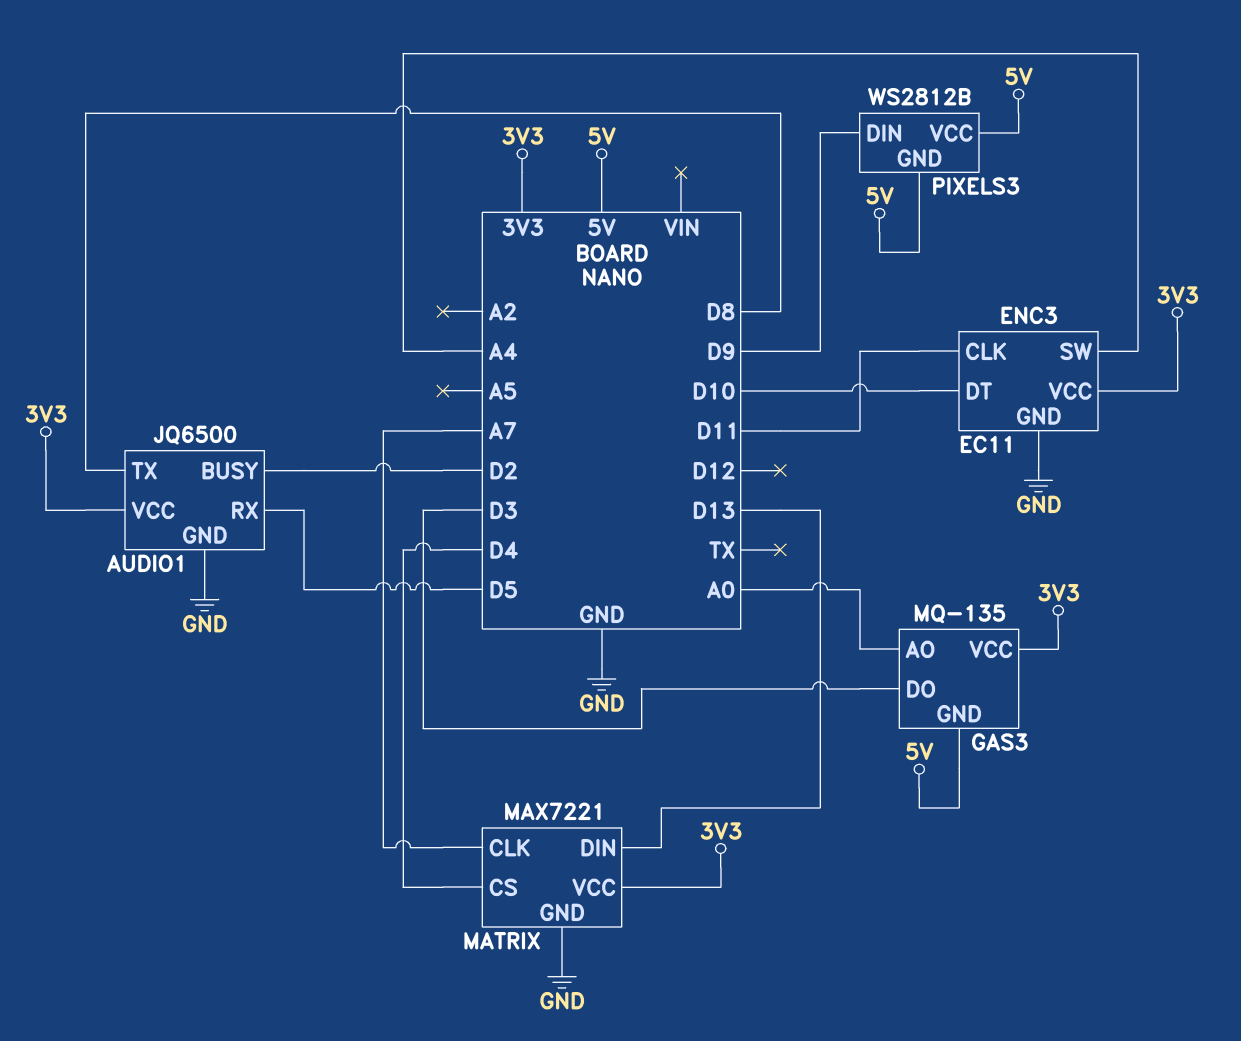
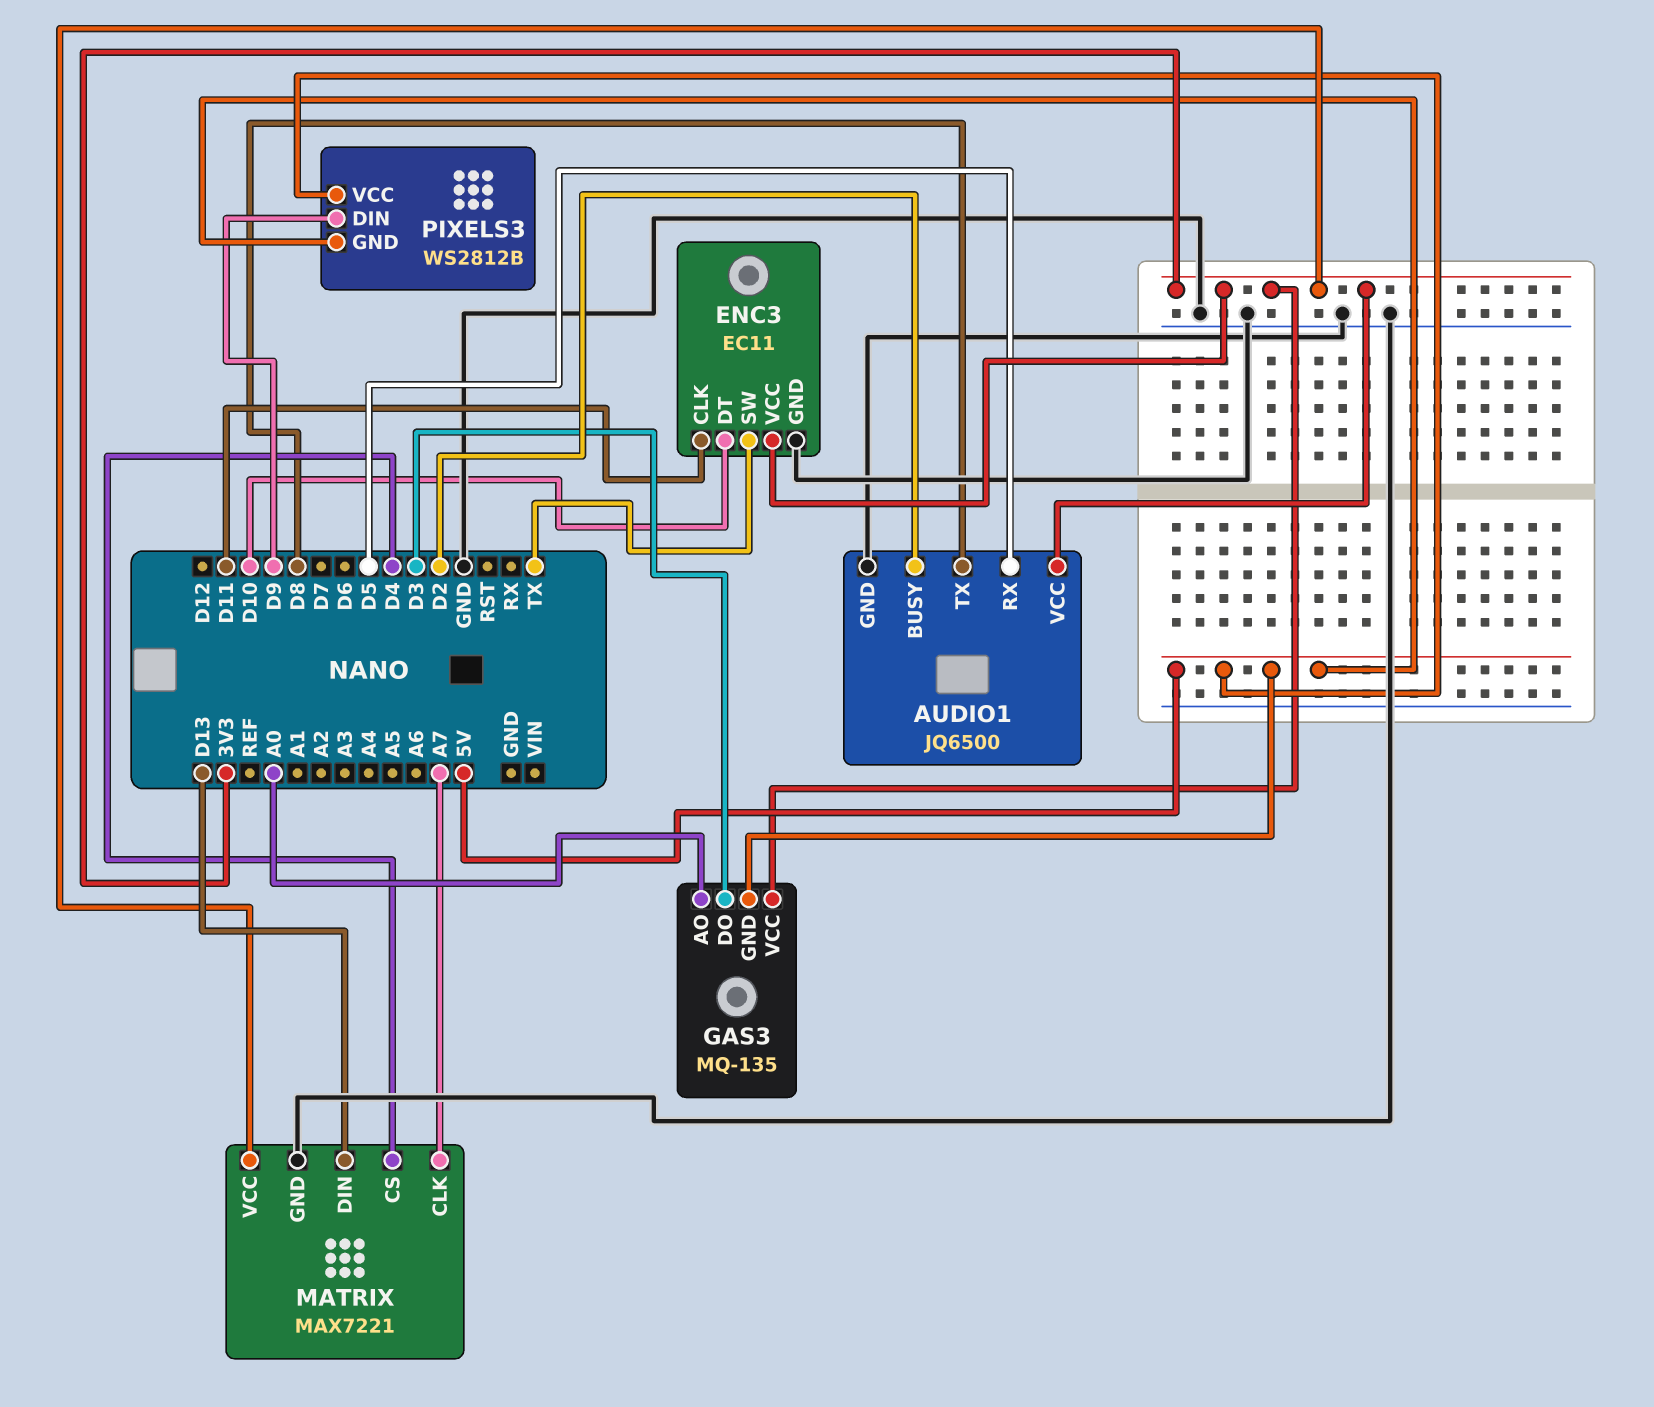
ENC3 pin SW: A4 -> TX

